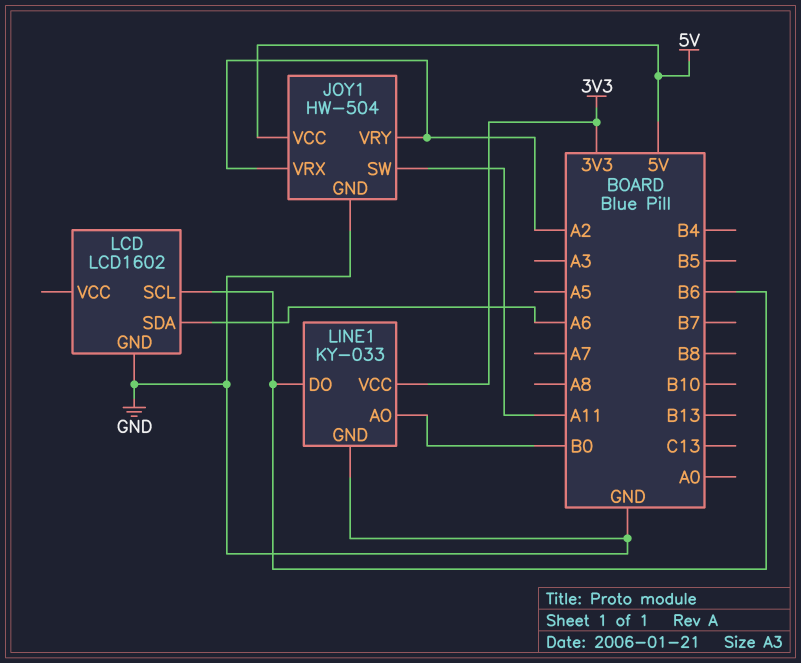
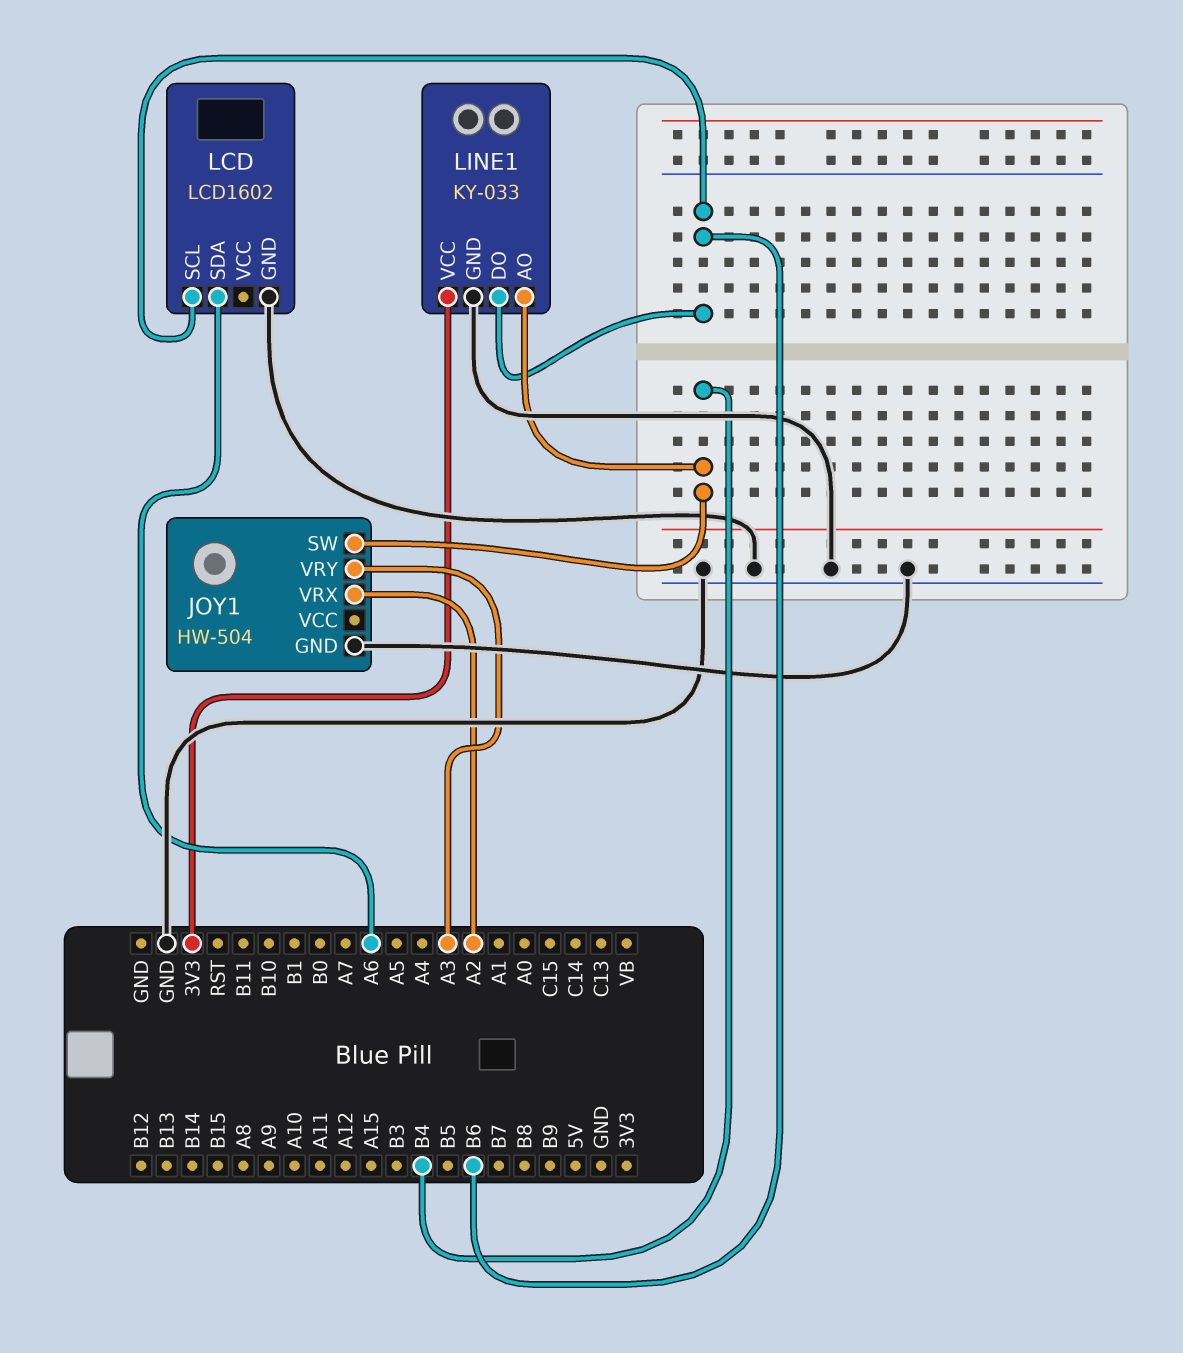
JOY1 pin SW: A11 -> B4
JOY1 pin VCC: 5V -> none
JOY1 pin VRY: A2 -> A3
LINE1 pin AO: B0 -> B4

